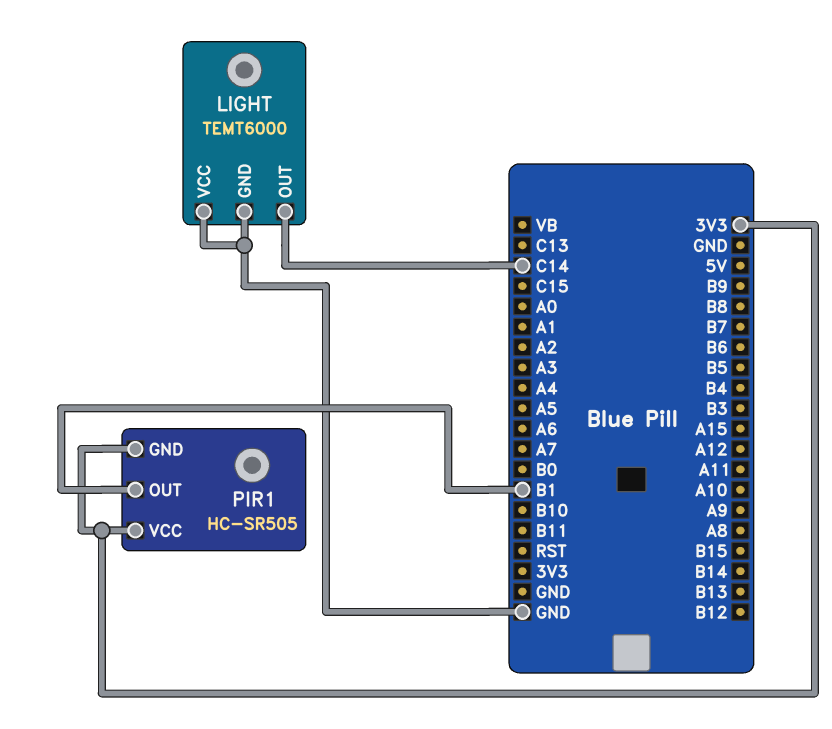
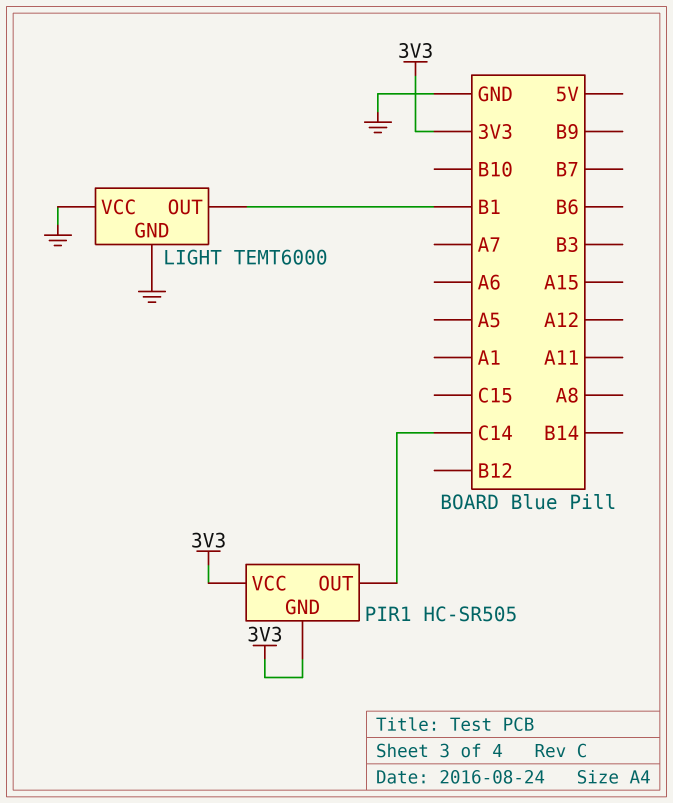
LIGHT pin OUT: C14 -> B1
PIR1 pin OUT: B1 -> C14

